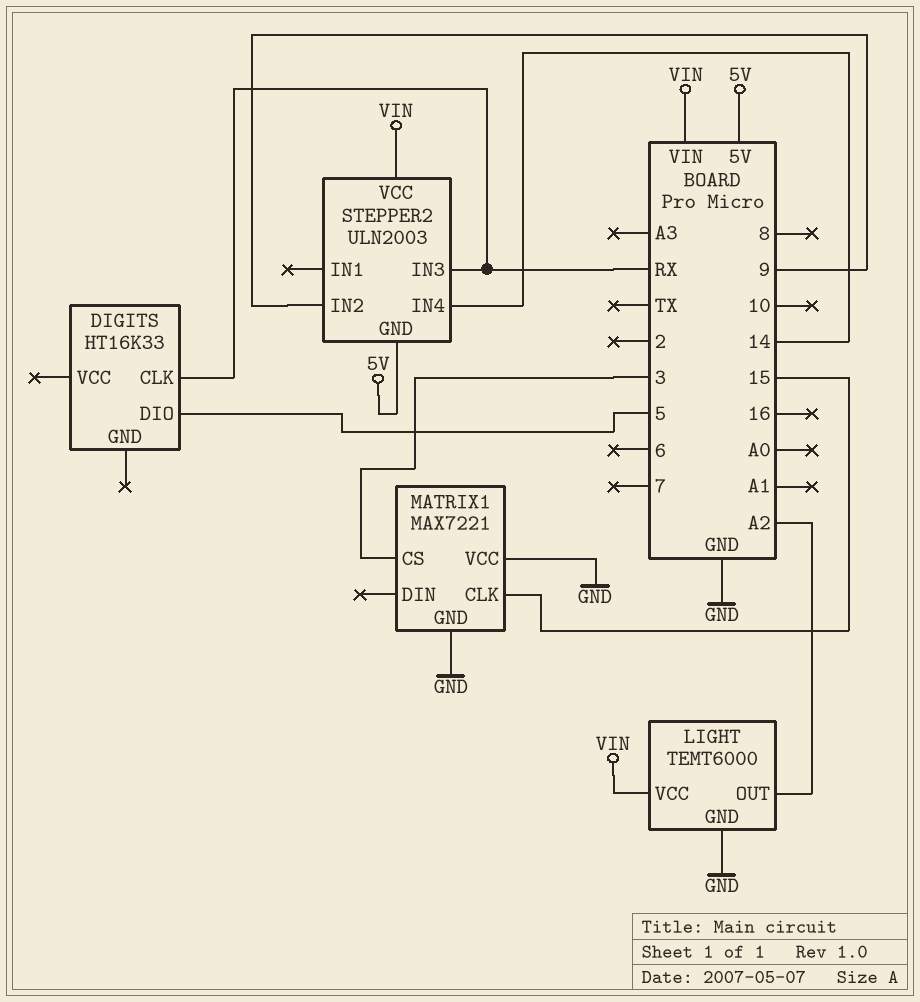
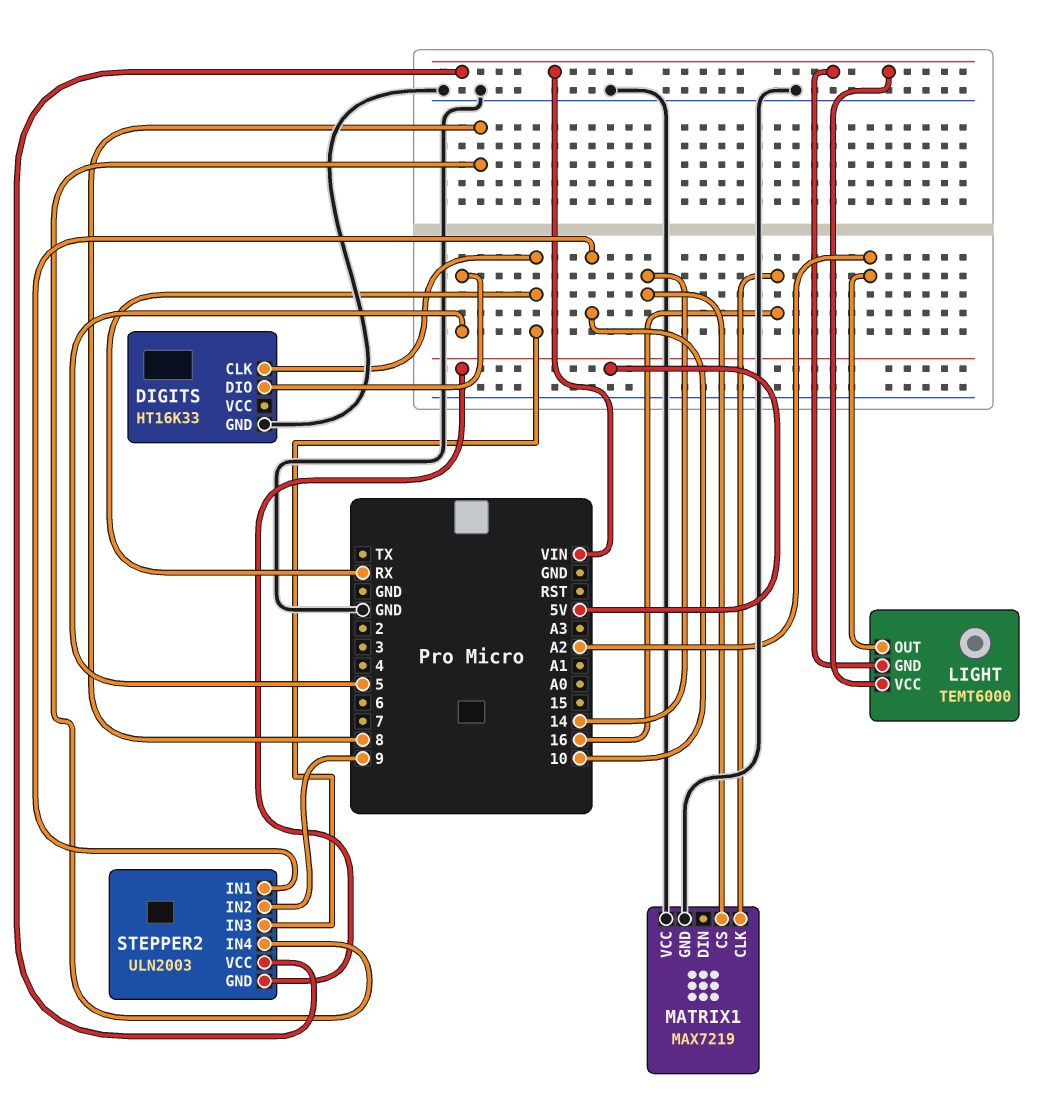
DIGITS pin GND: none -> GND
LIGHT pin GND: GND -> VIN
MATRIX1: MAX7221 -> MAX7219
MATRIX1 pin CLK: 15 -> 16
MATRIX1 pin CS: 3 -> 14
STEPPER2 pin IN1: none -> 10
STEPPER2 pin IN4: 14 -> 8

